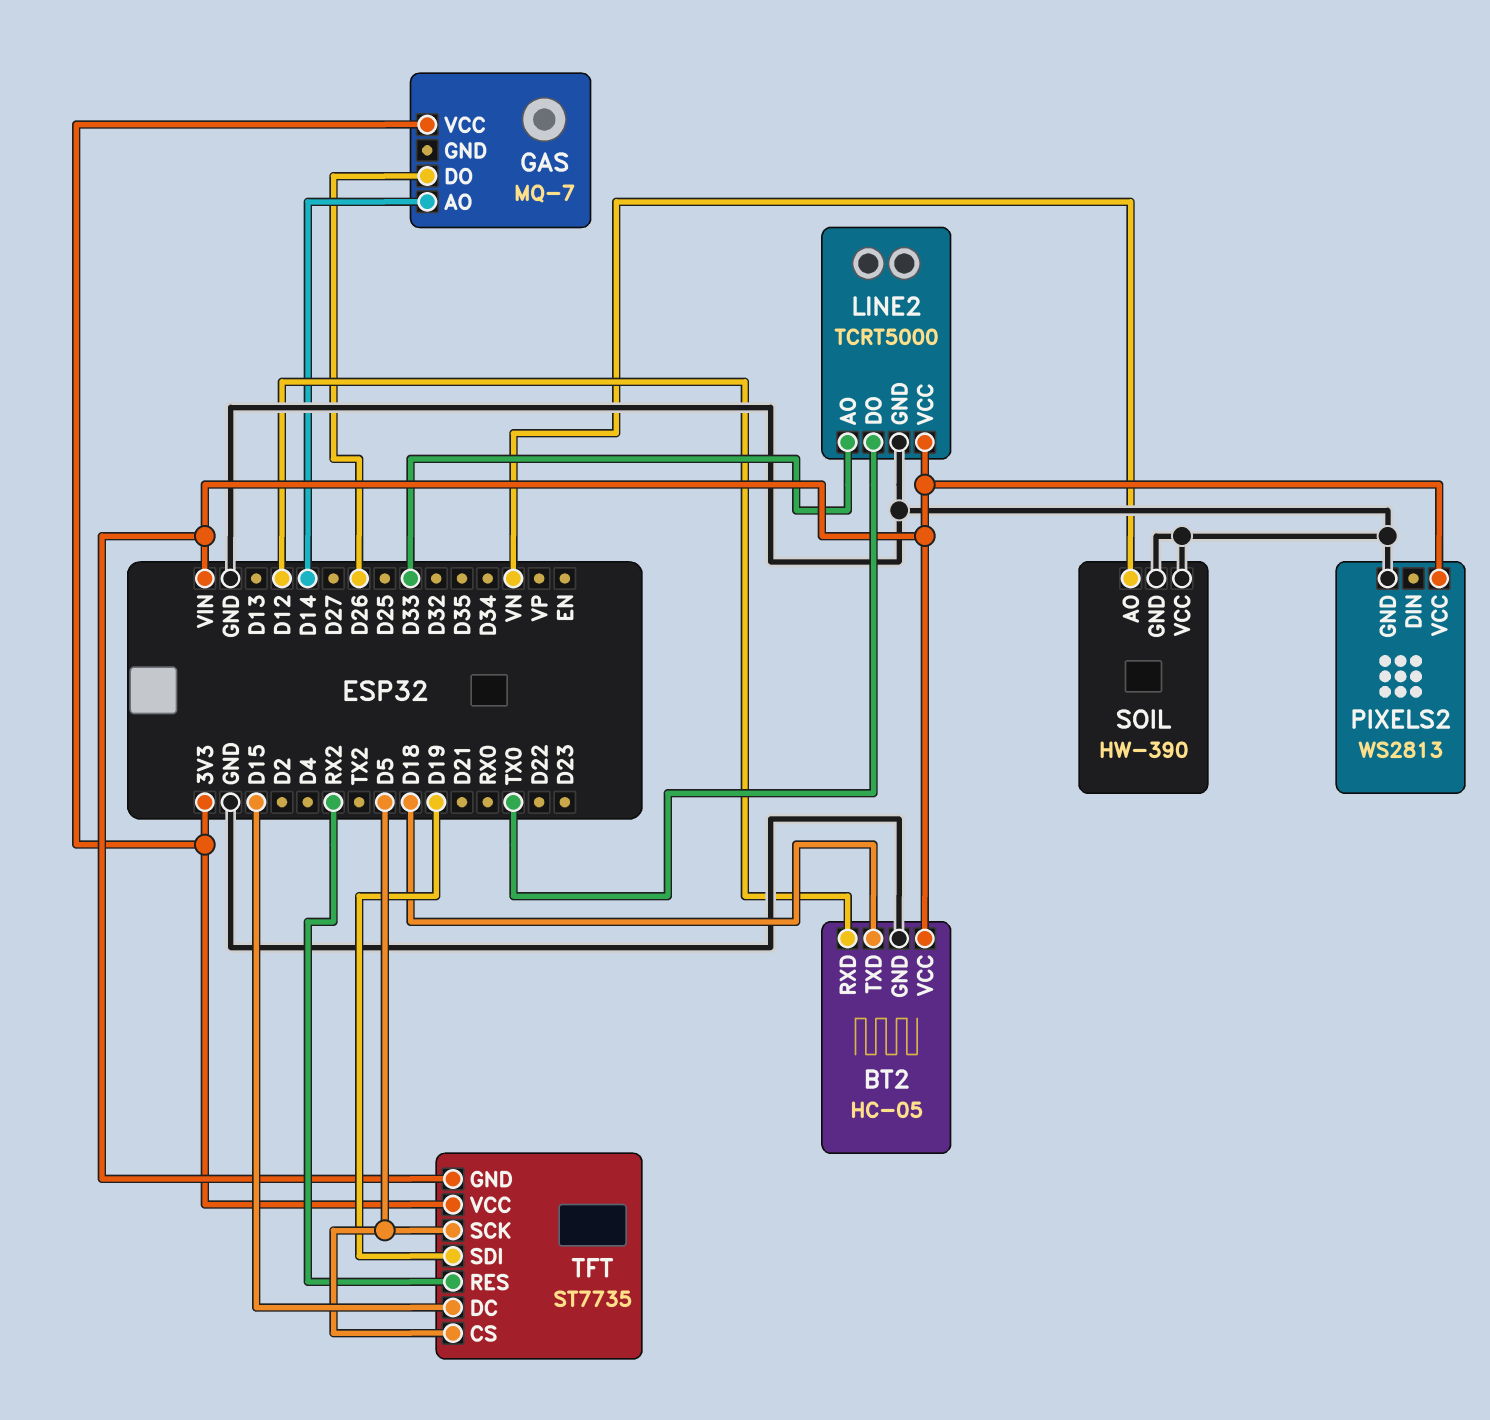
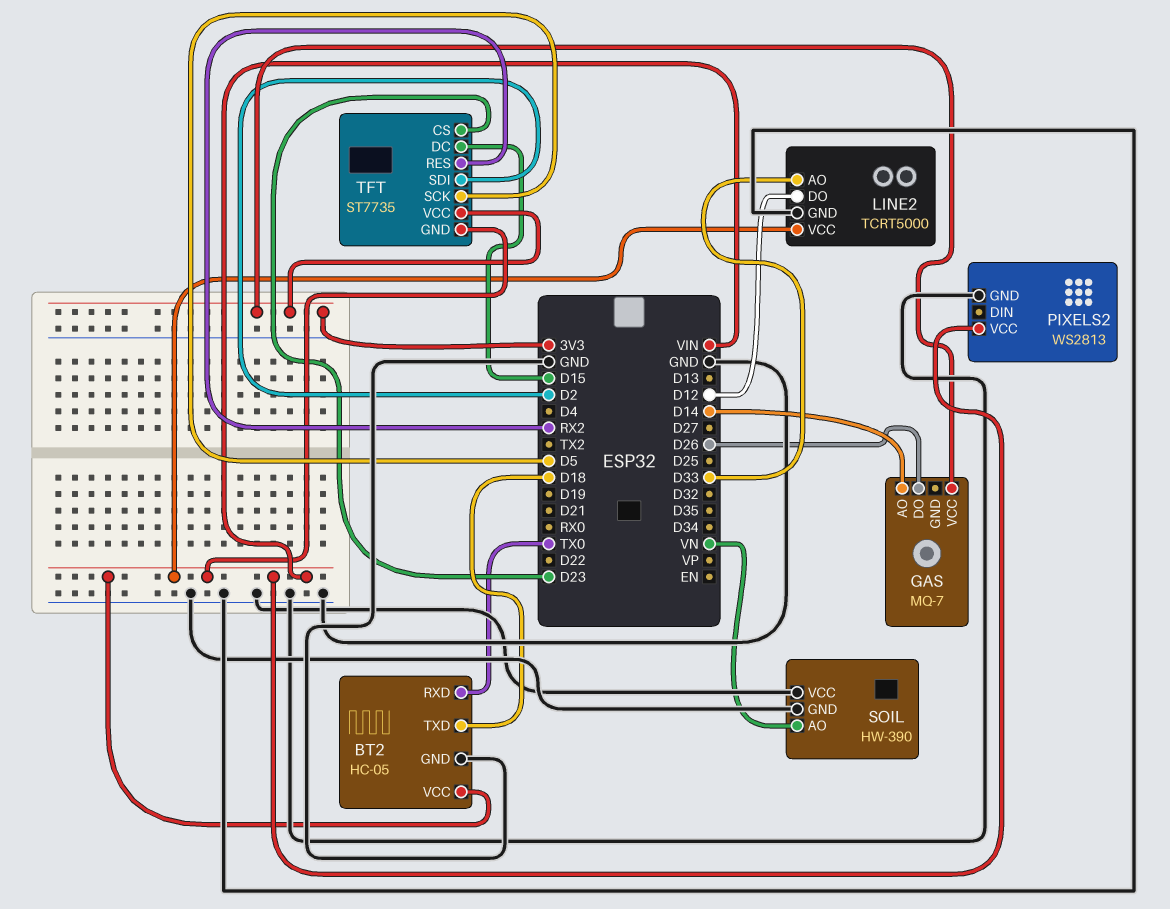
BT2 pin RXD: D12 -> TX0
LINE2 pin DO: TX0 -> D12
TFT pin CS: D5 -> D23
TFT pin SDI: D19 -> D2

